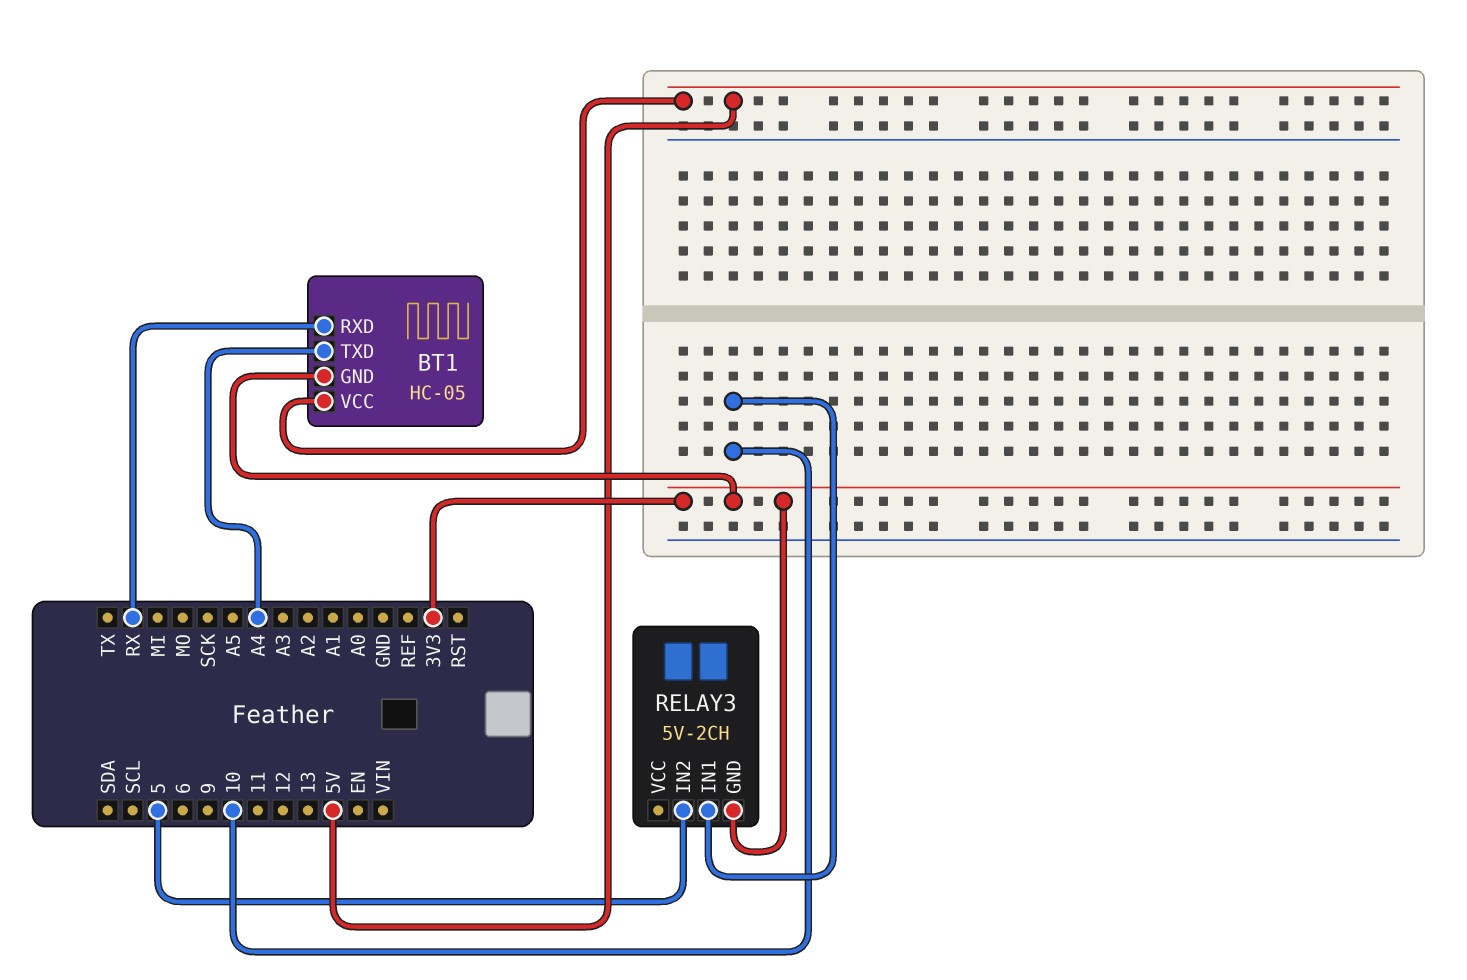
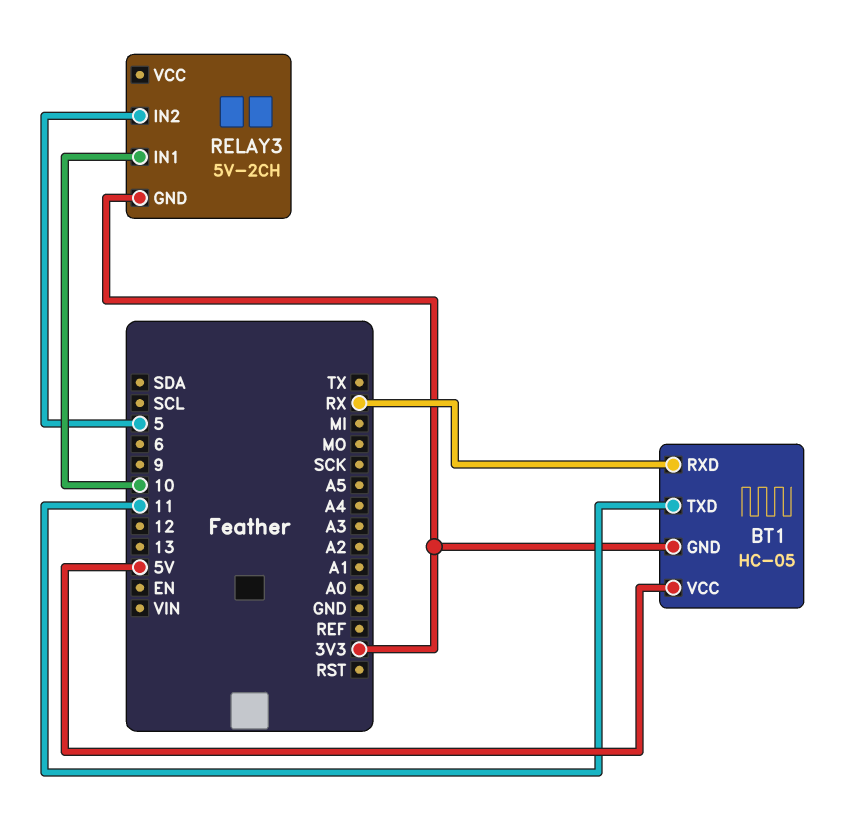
BT1 pin TXD: A4 -> 11

